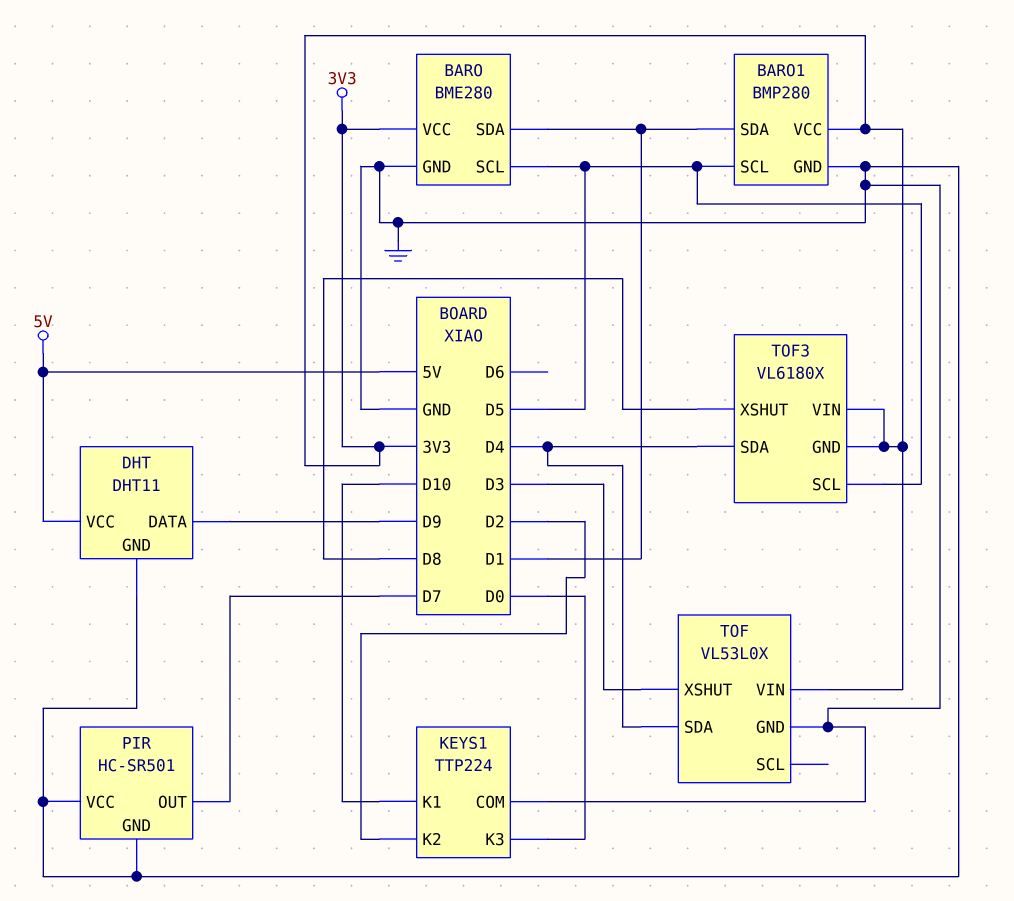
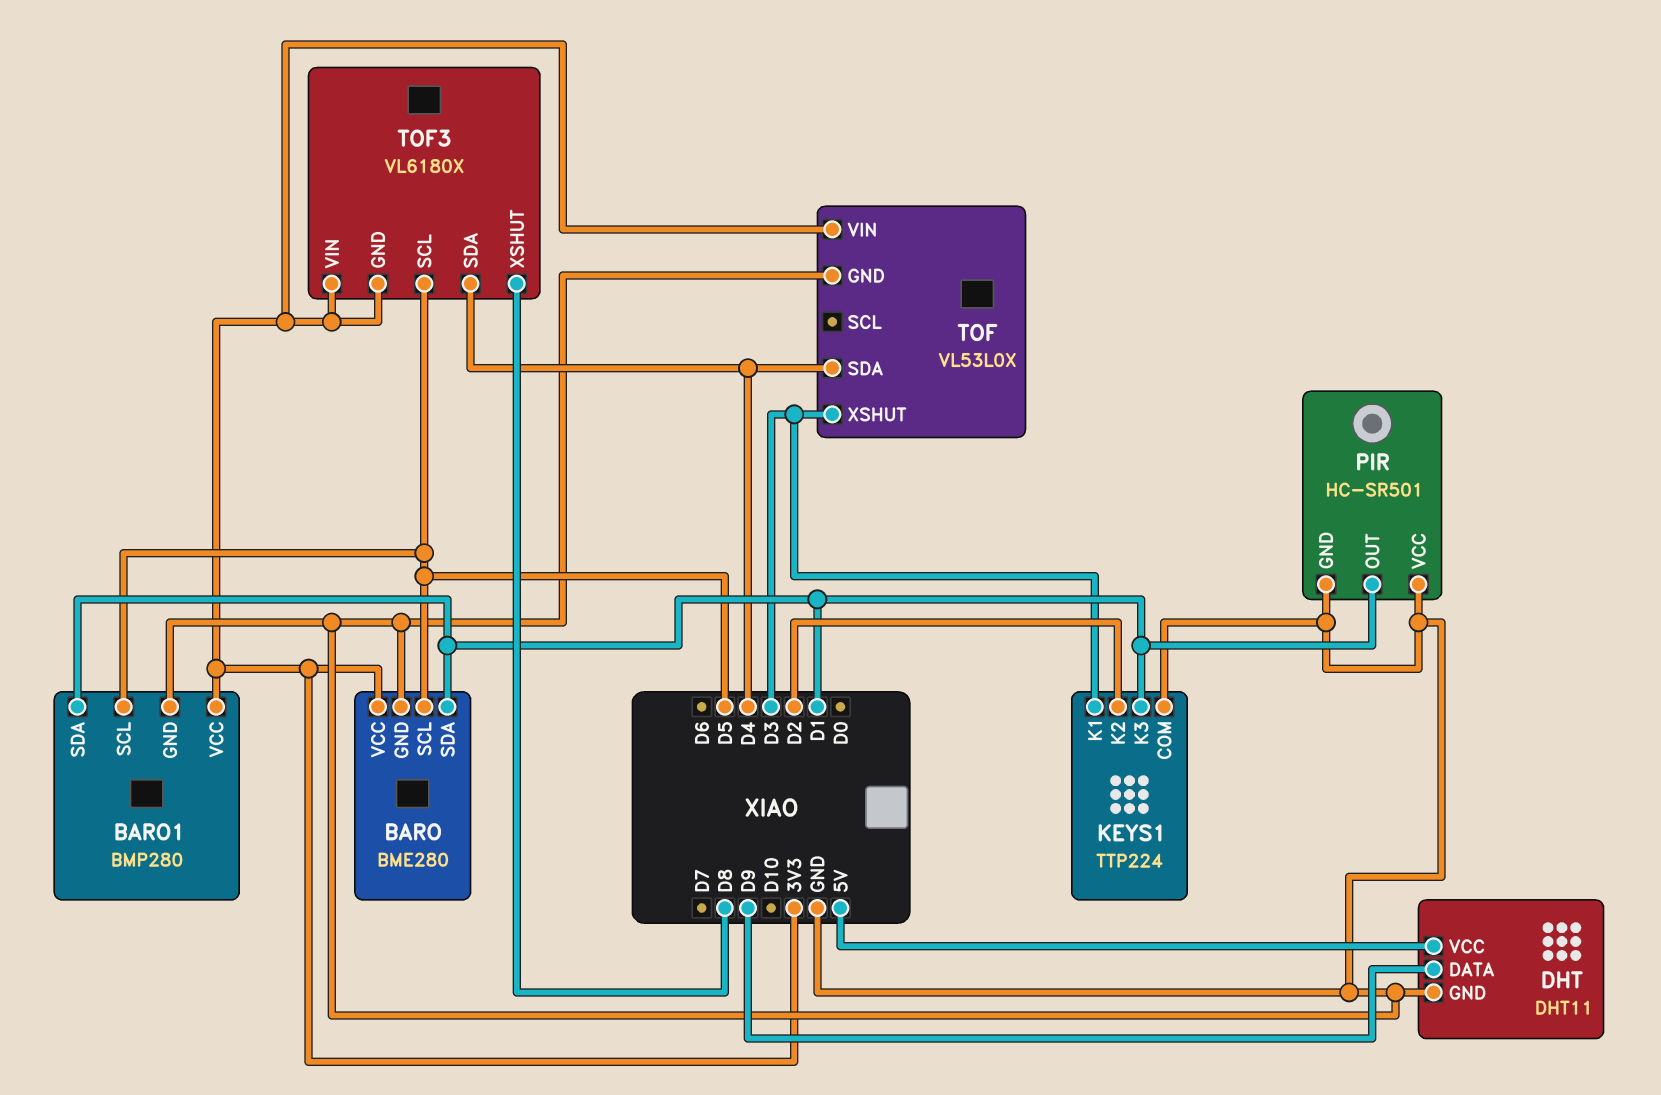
KEYS1 pin K1: D10 -> D3
KEYS1 pin K3: D0 -> D1
PIR pin OUT: D7 -> D1

